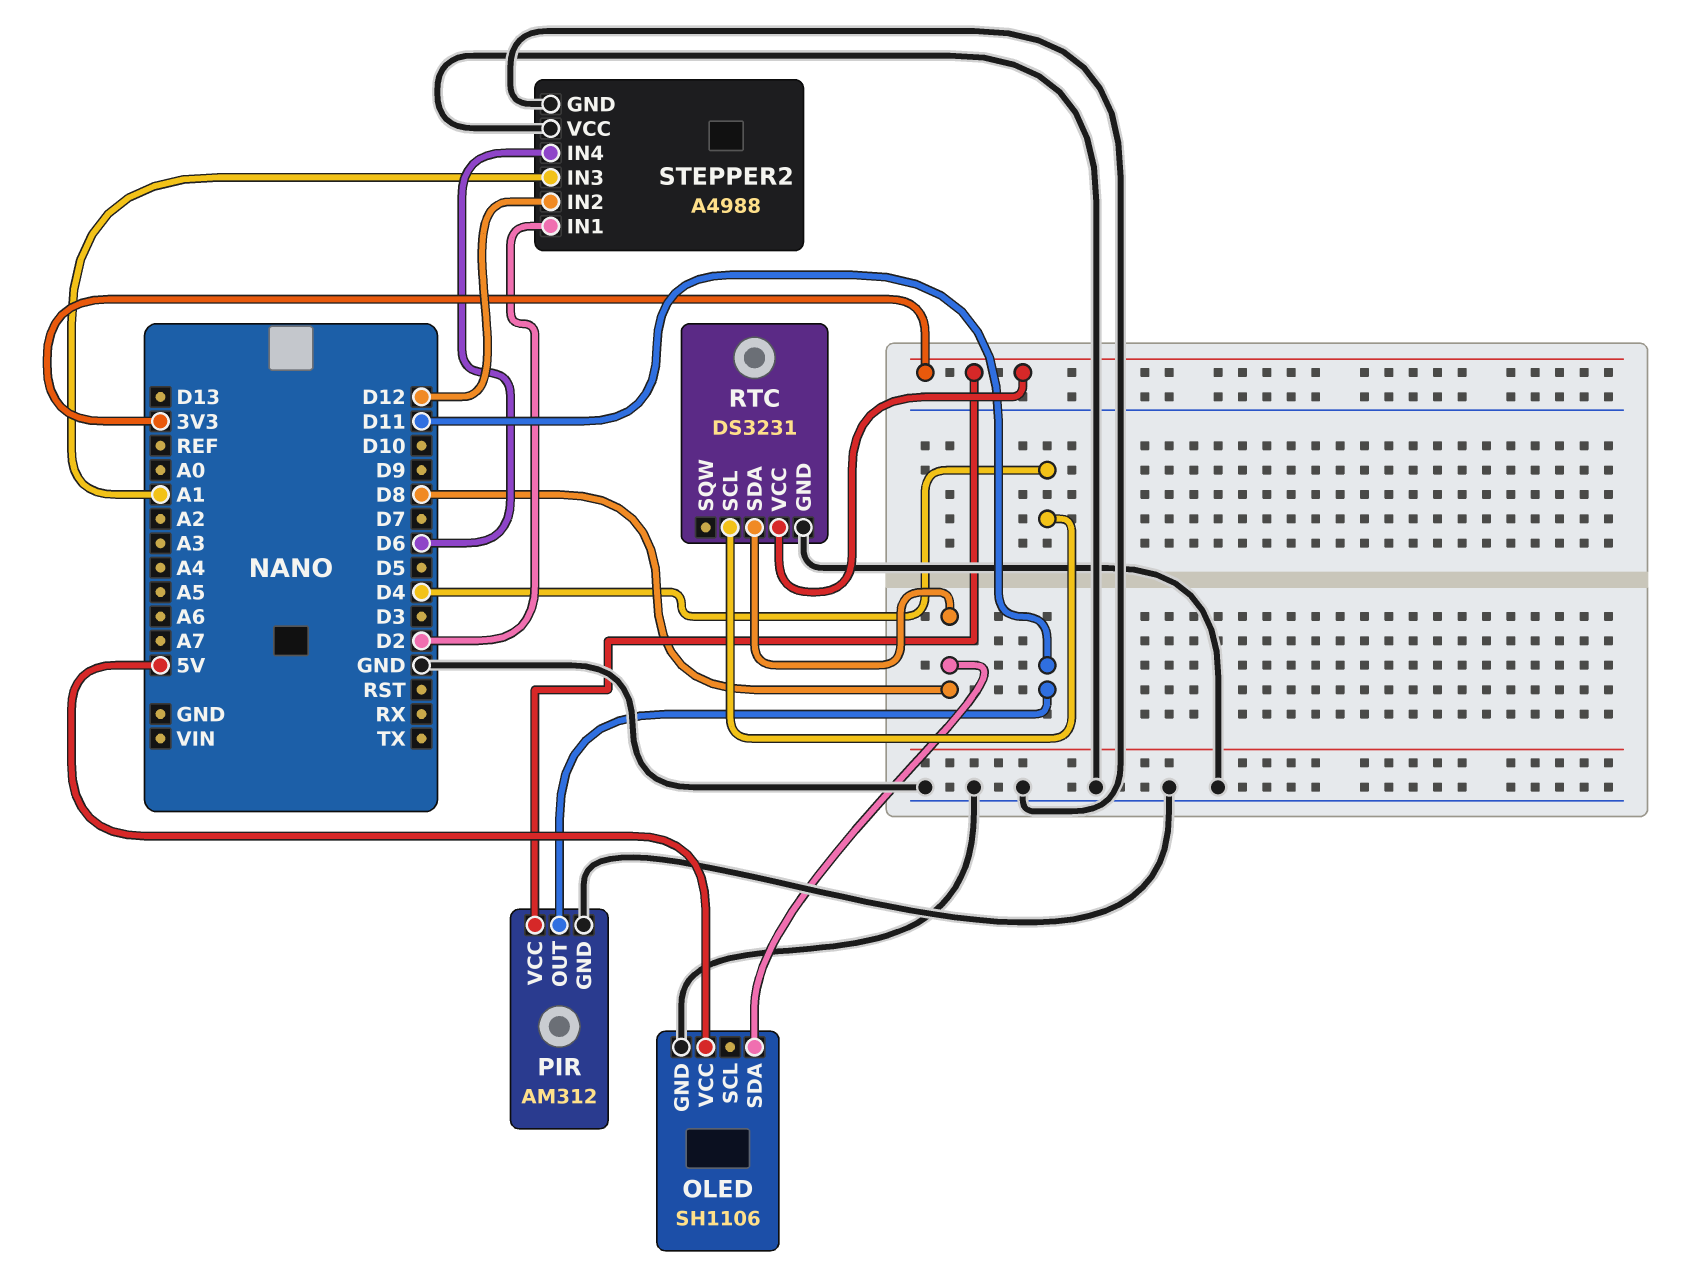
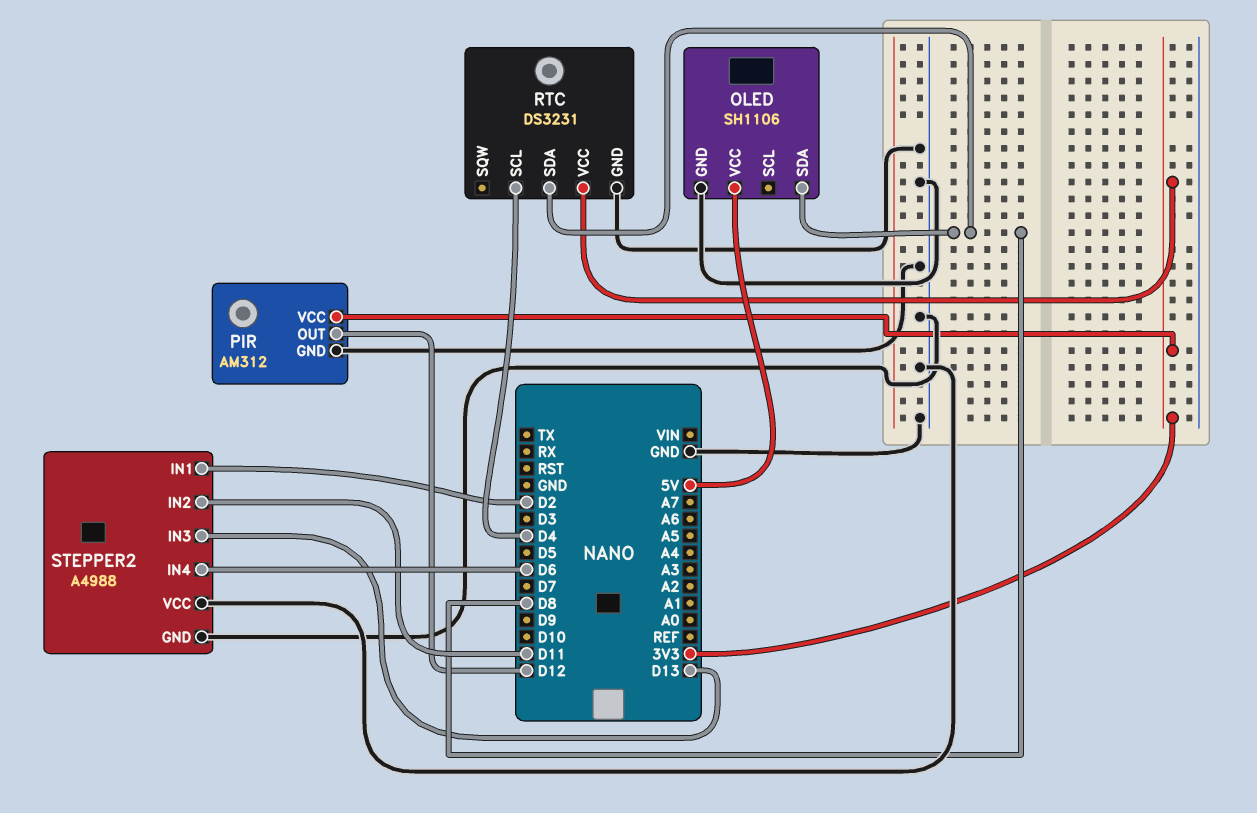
PIR pin OUT: D11 -> D12
STEPPER2 pin IN2: D12 -> D11
STEPPER2 pin IN3: A1 -> D13

